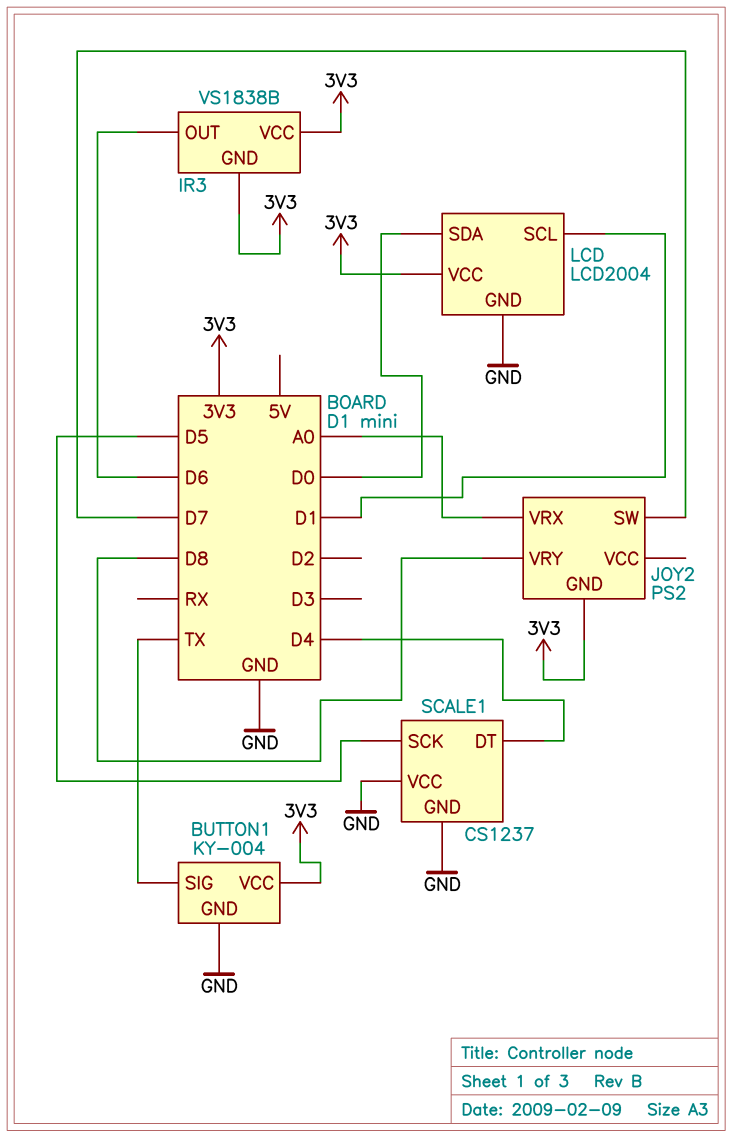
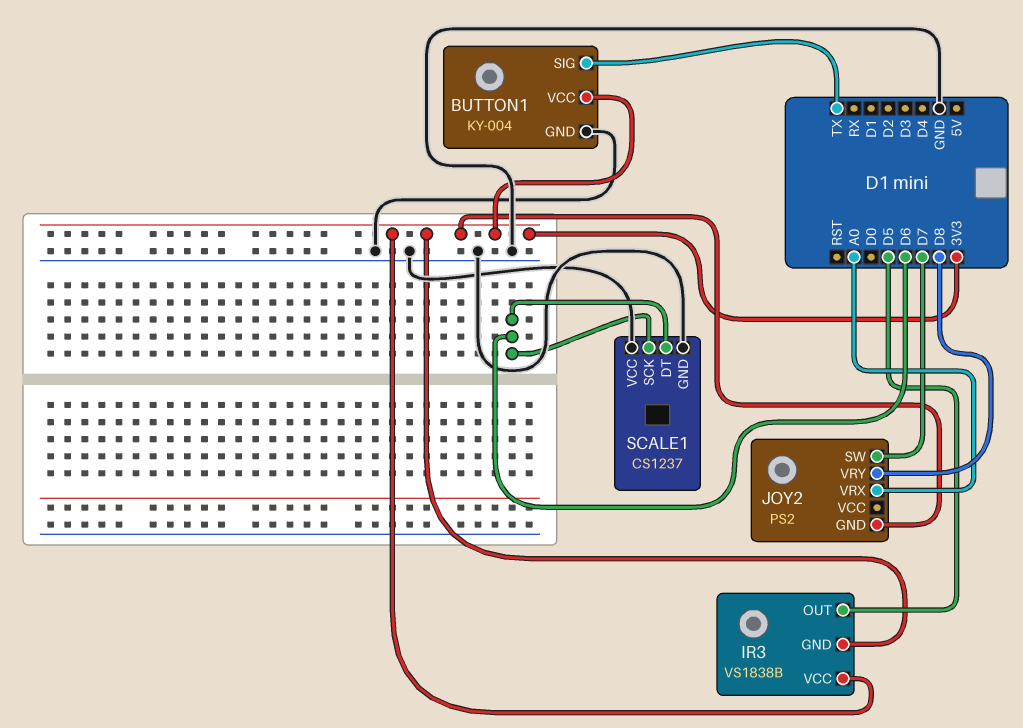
IR3 pin OUT: D6 -> D5
LCD: LCD2004 -> none
LCD pin GND: GND -> none
LCD pin SCL: D1 -> none
LCD pin SDA: D0 -> none
LCD pin VCC: 3V3 -> none
SCALE1 pin DT: D4 -> D6
SCALE1 pin SCK: D5 -> D6

